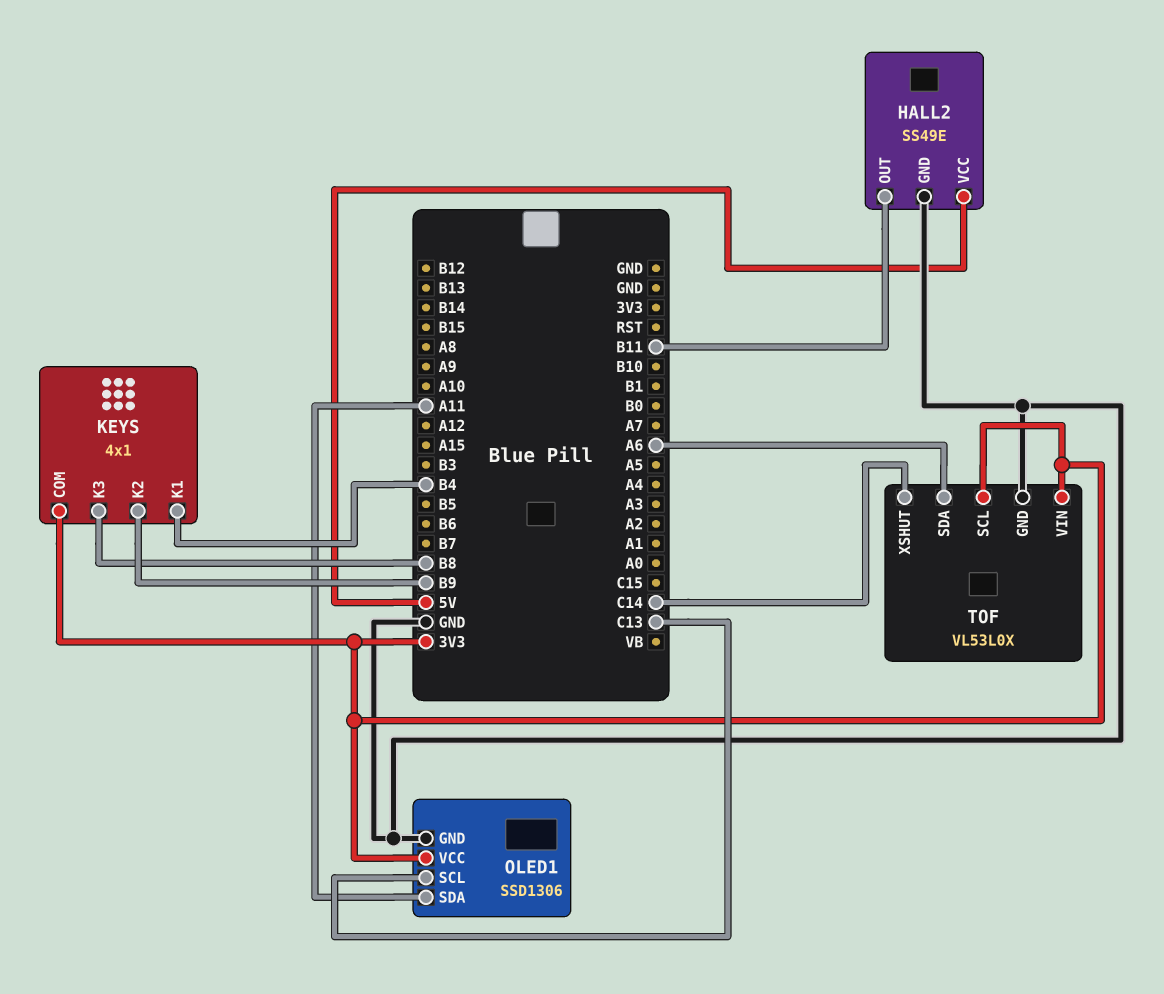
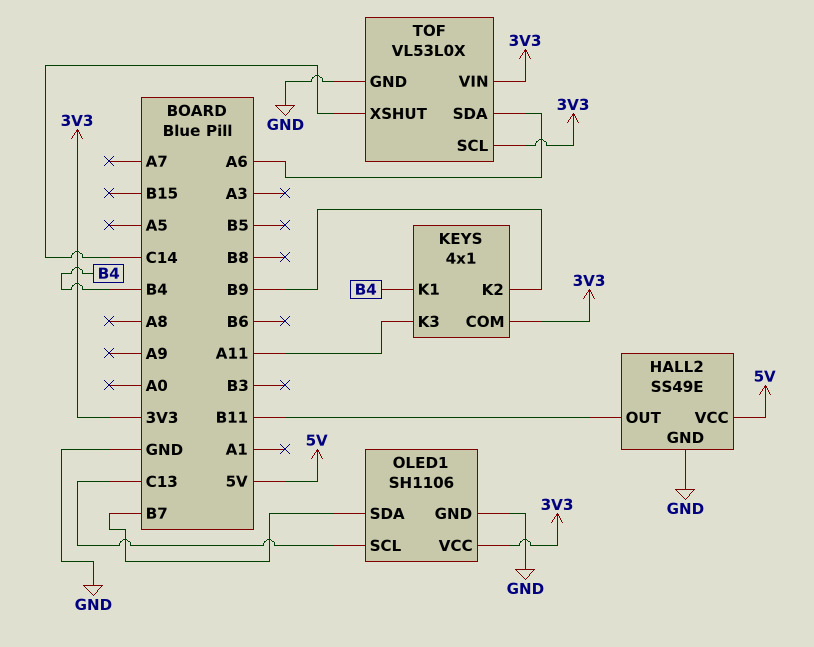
KEYS pin K3: B8 -> A11
OLED1: SSD1306 -> SH1106
OLED1 pin SDA: A11 -> B7

